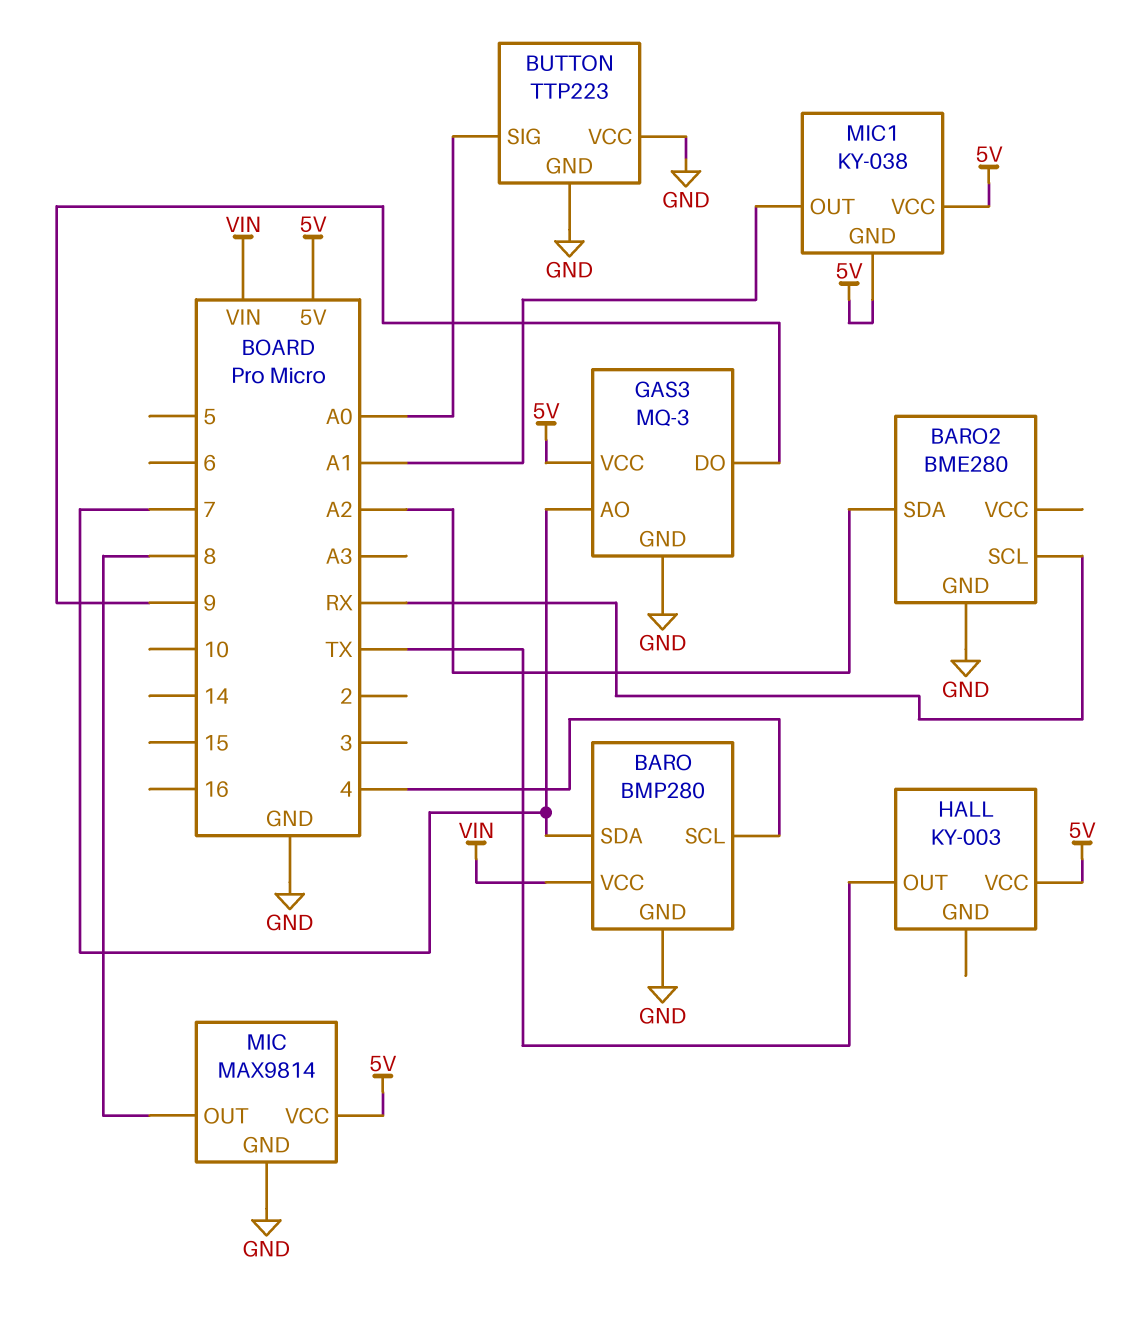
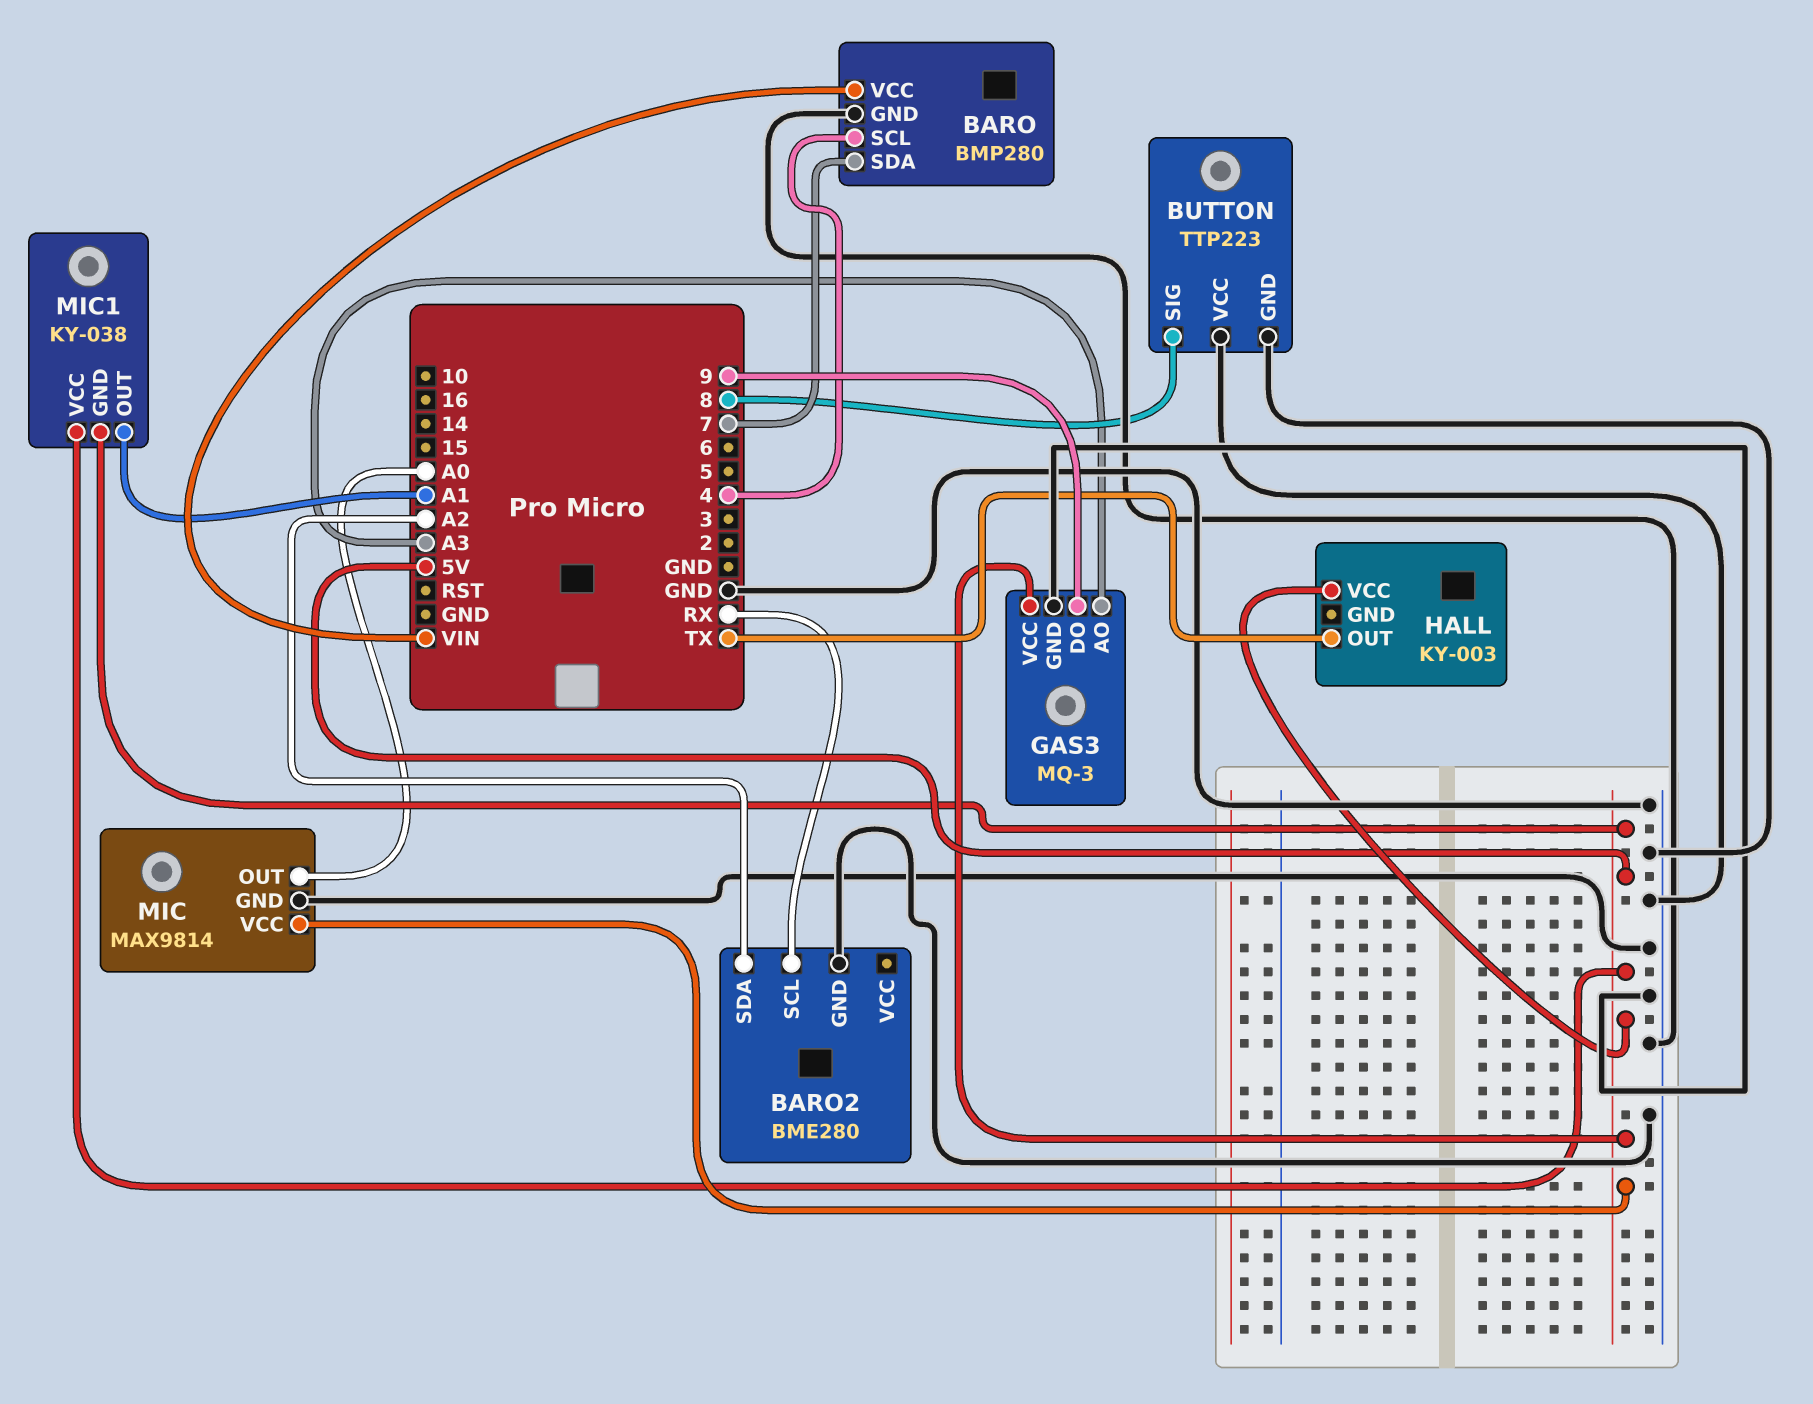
BUTTON pin SIG: A0 -> 8
GAS3 pin AO: 7 -> A3
MIC pin OUT: 8 -> A0

